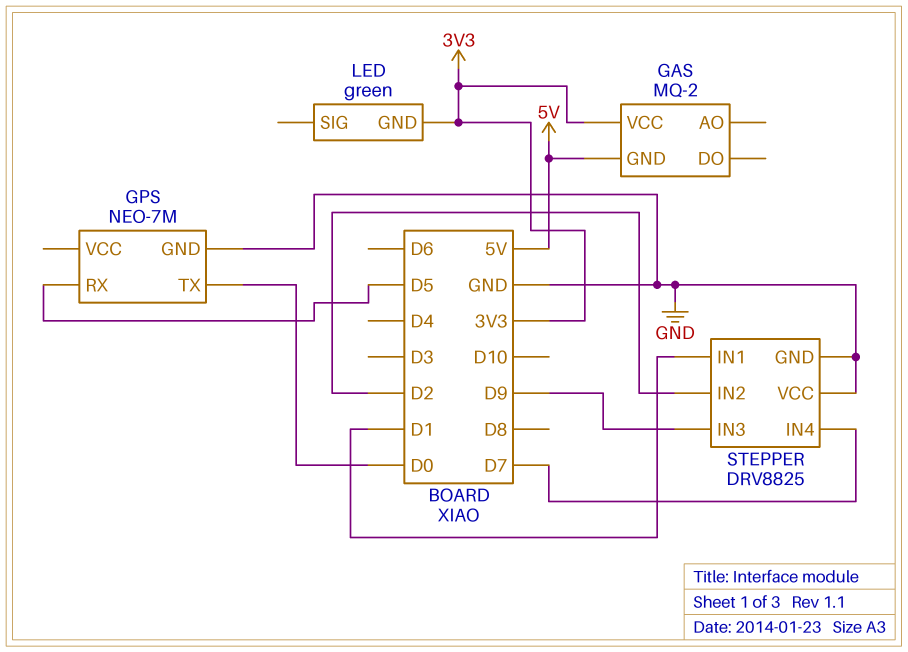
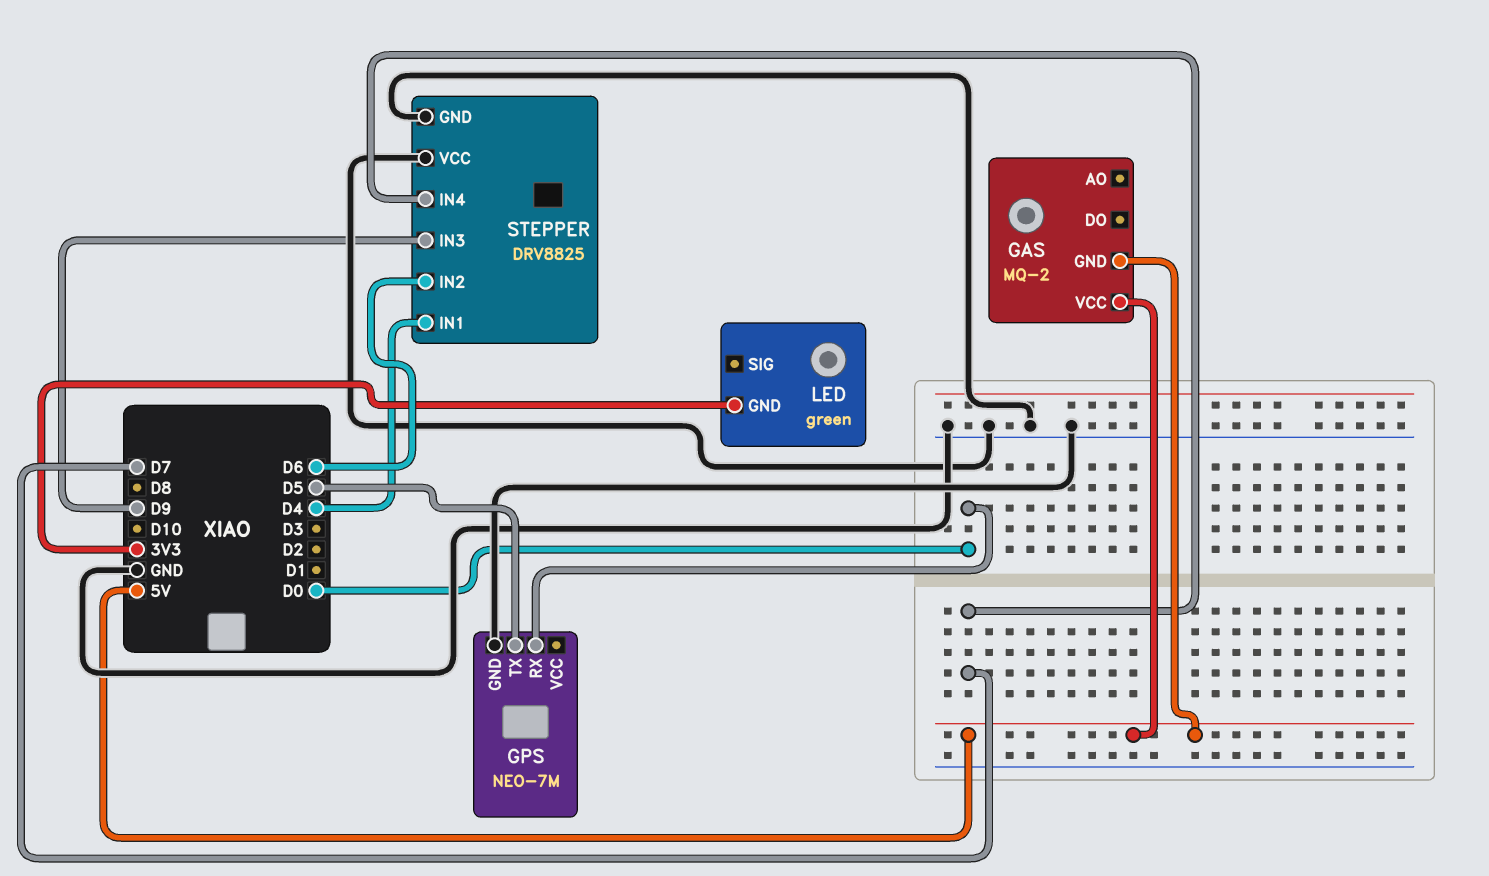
GAS pin VCC: 3V3 -> 5V
GPS pin RX: D5 -> D0
GPS pin TX: D0 -> D5
STEPPER pin IN1: D1 -> D4
STEPPER pin IN2: D2 -> D6

